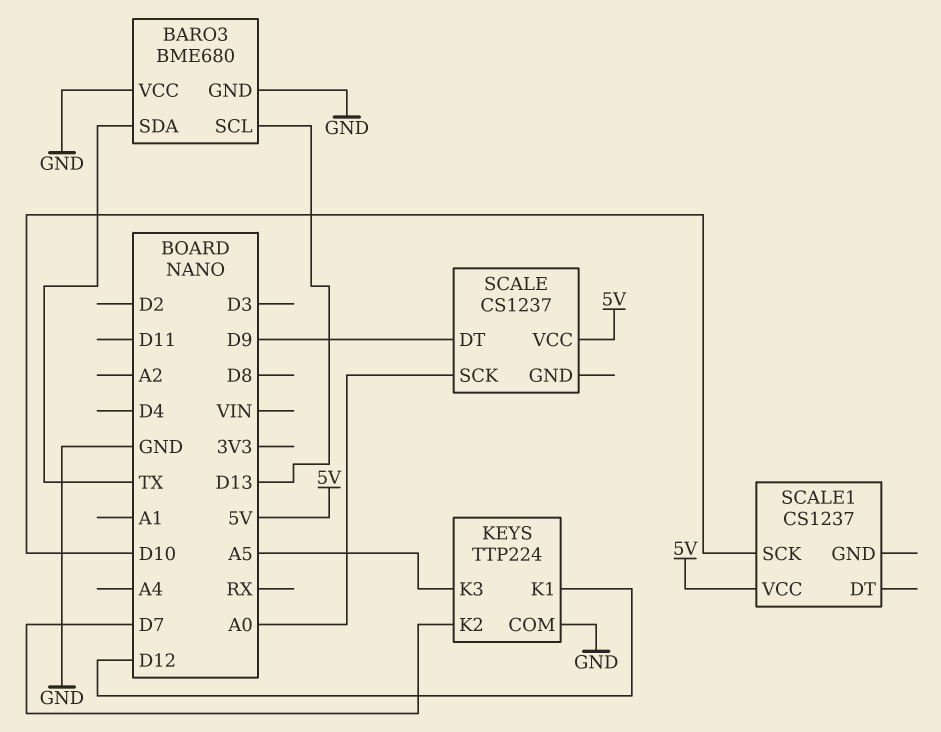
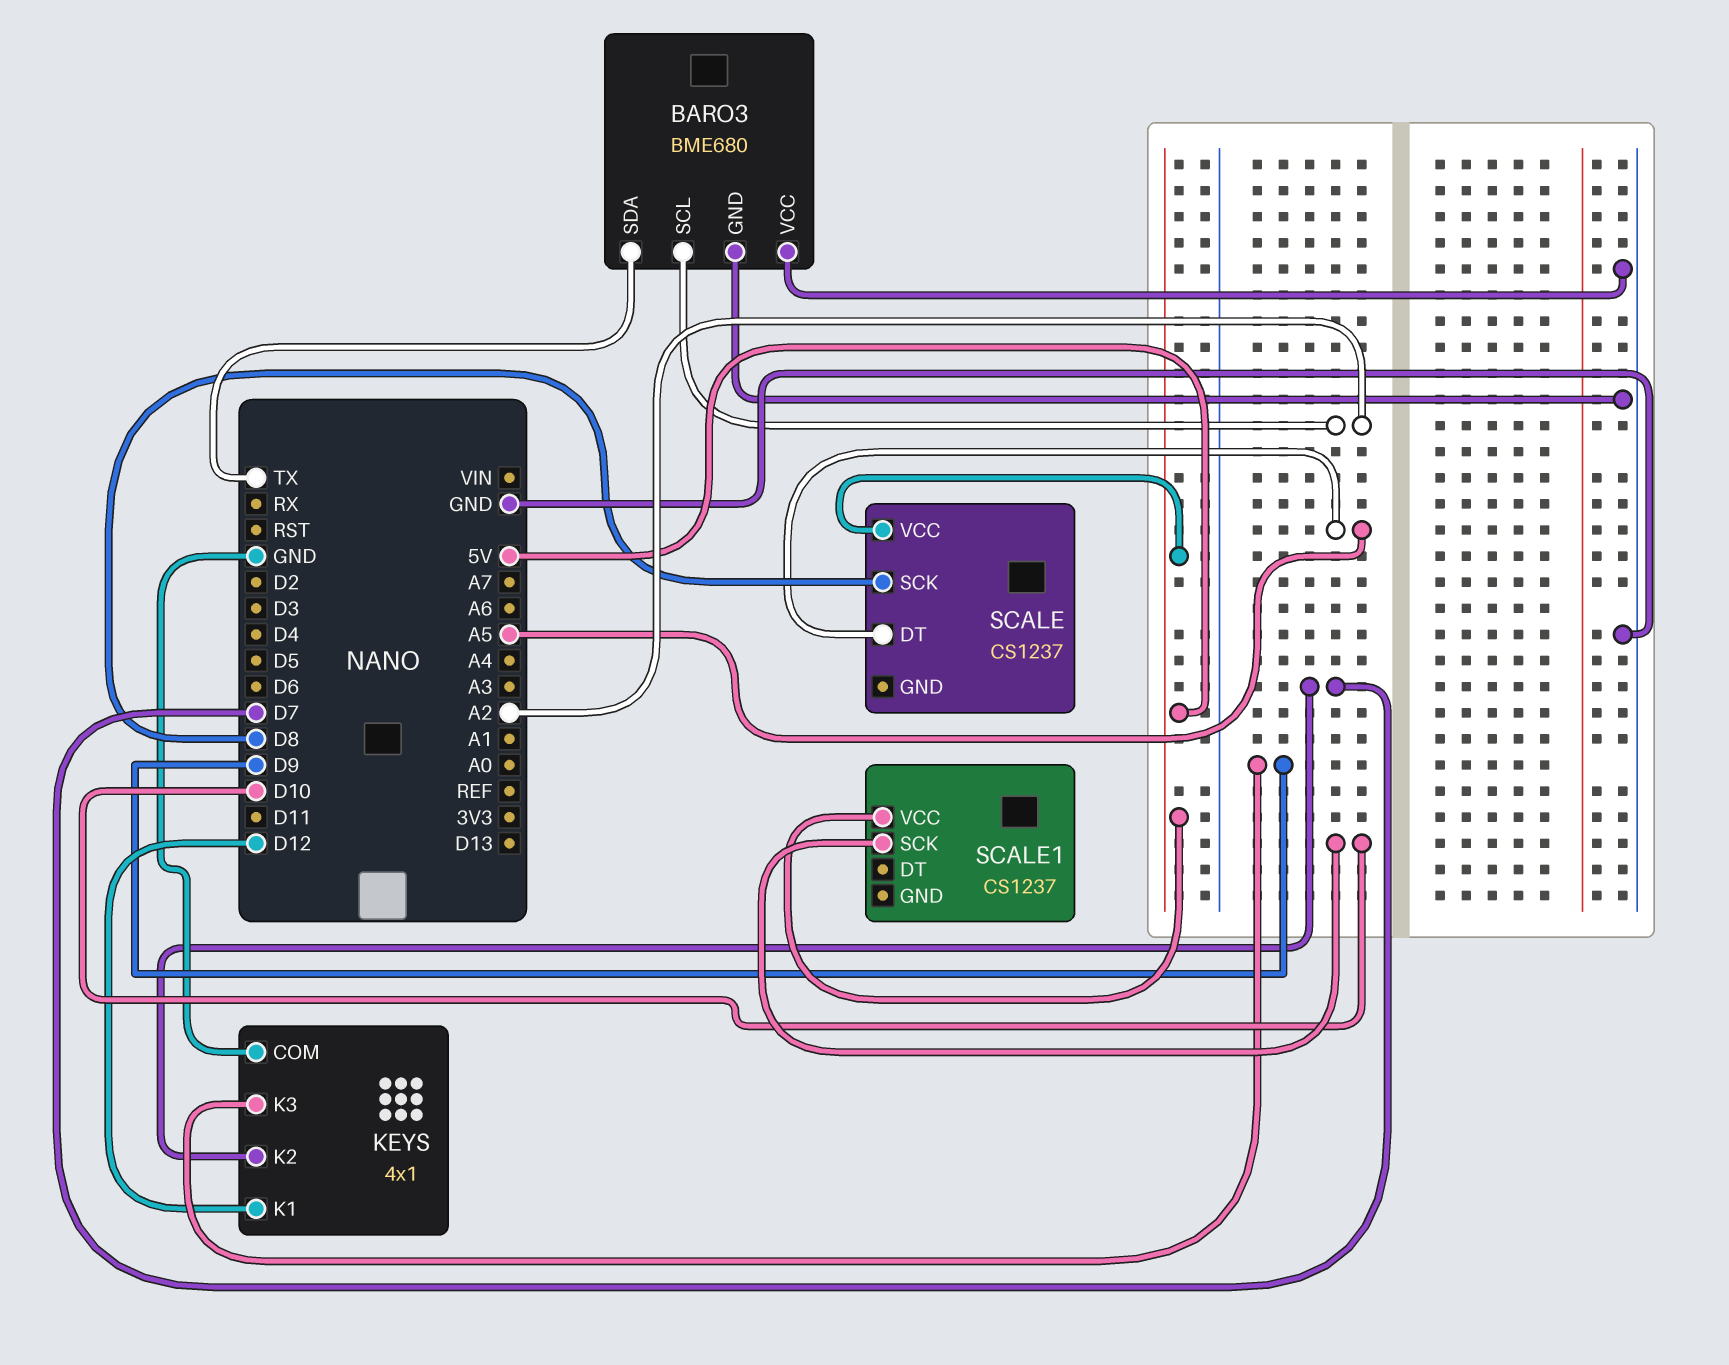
BARO3 pin SCL: D13 -> A2
KEYS: TTP224 -> 4x1
KEYS pin K3: A5 -> D9
SCALE pin DT: D9 -> A5
SCALE pin SCK: A0 -> D8

